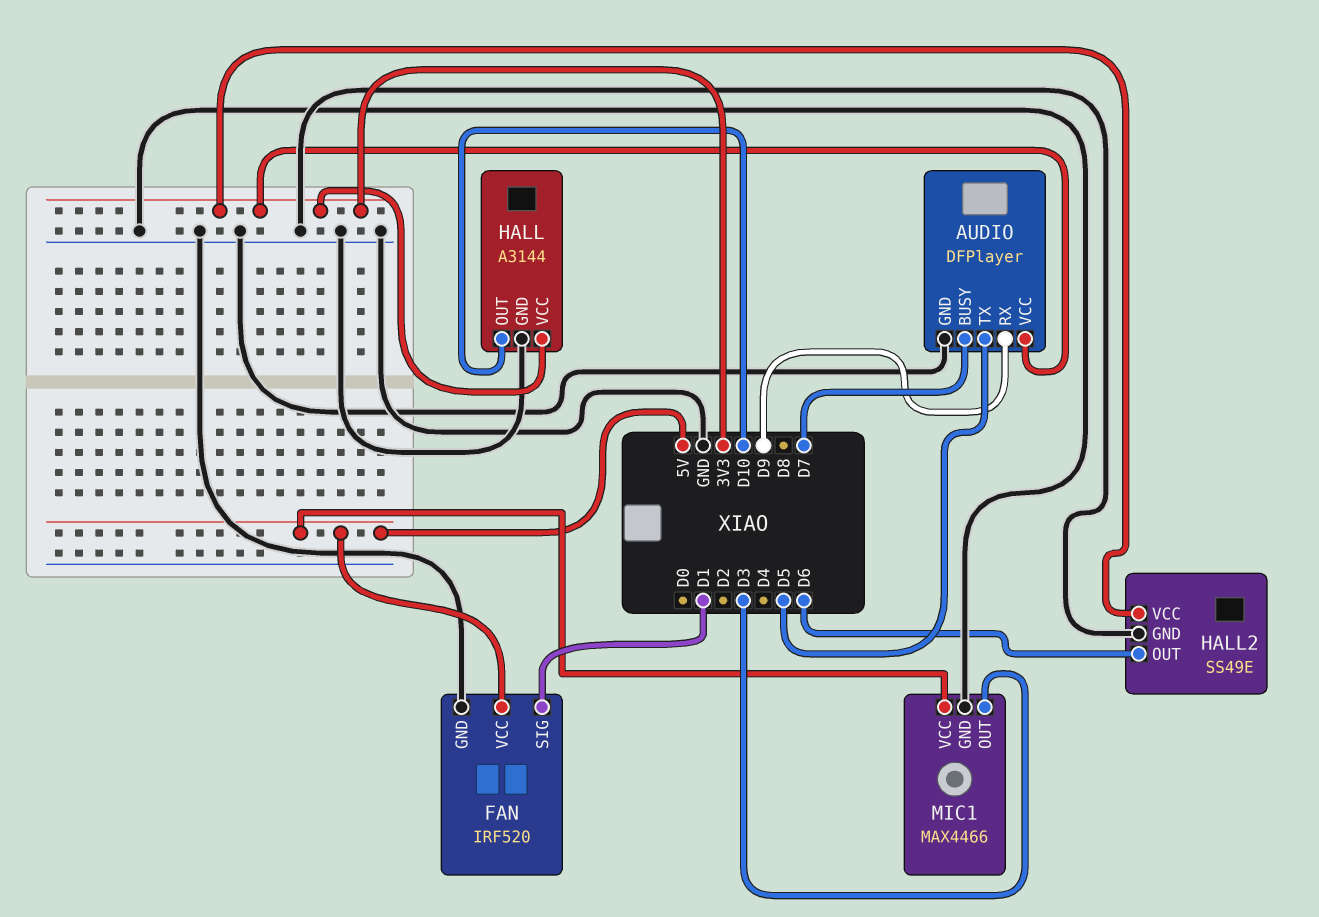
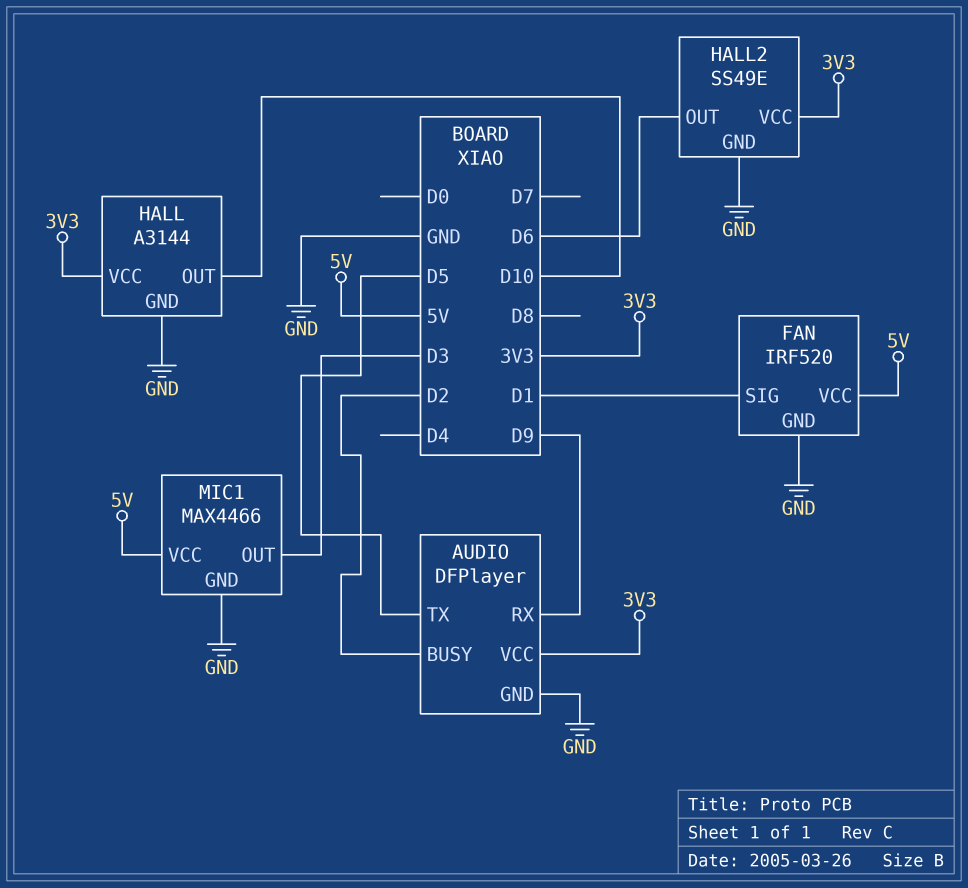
AUDIO pin BUSY: D7 -> D2

